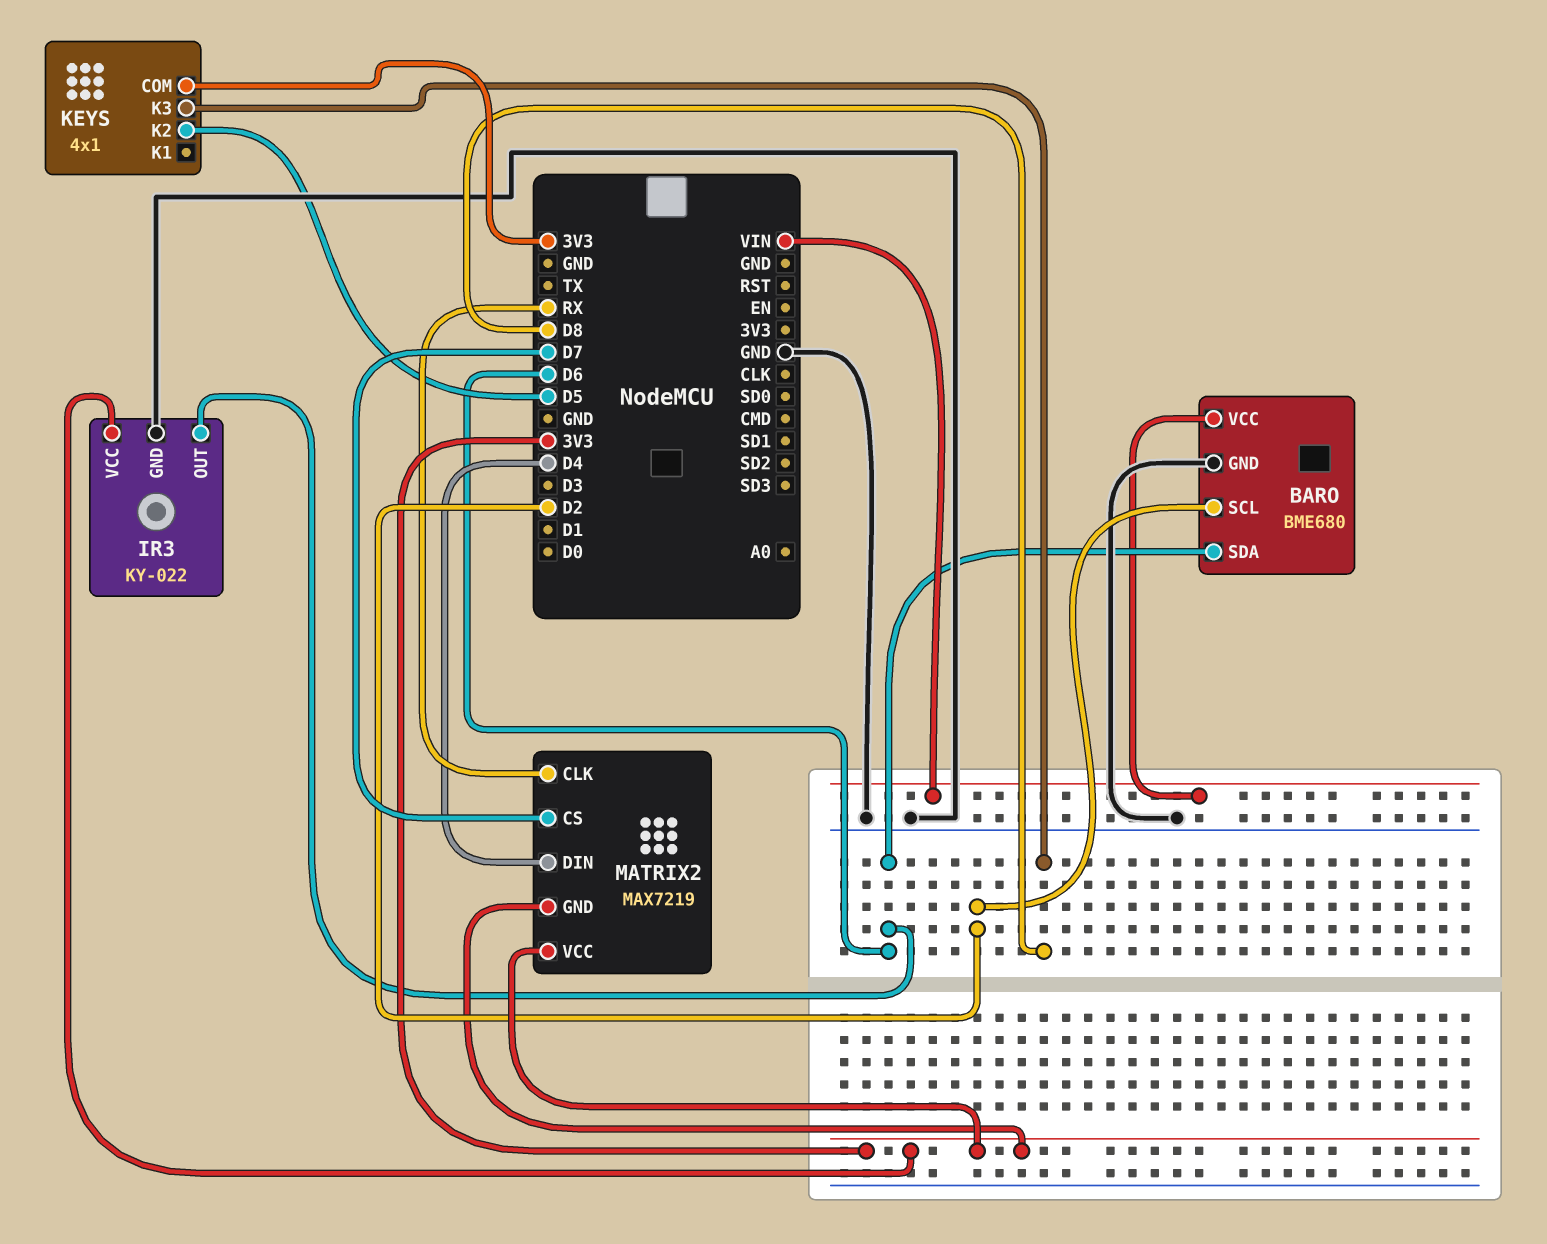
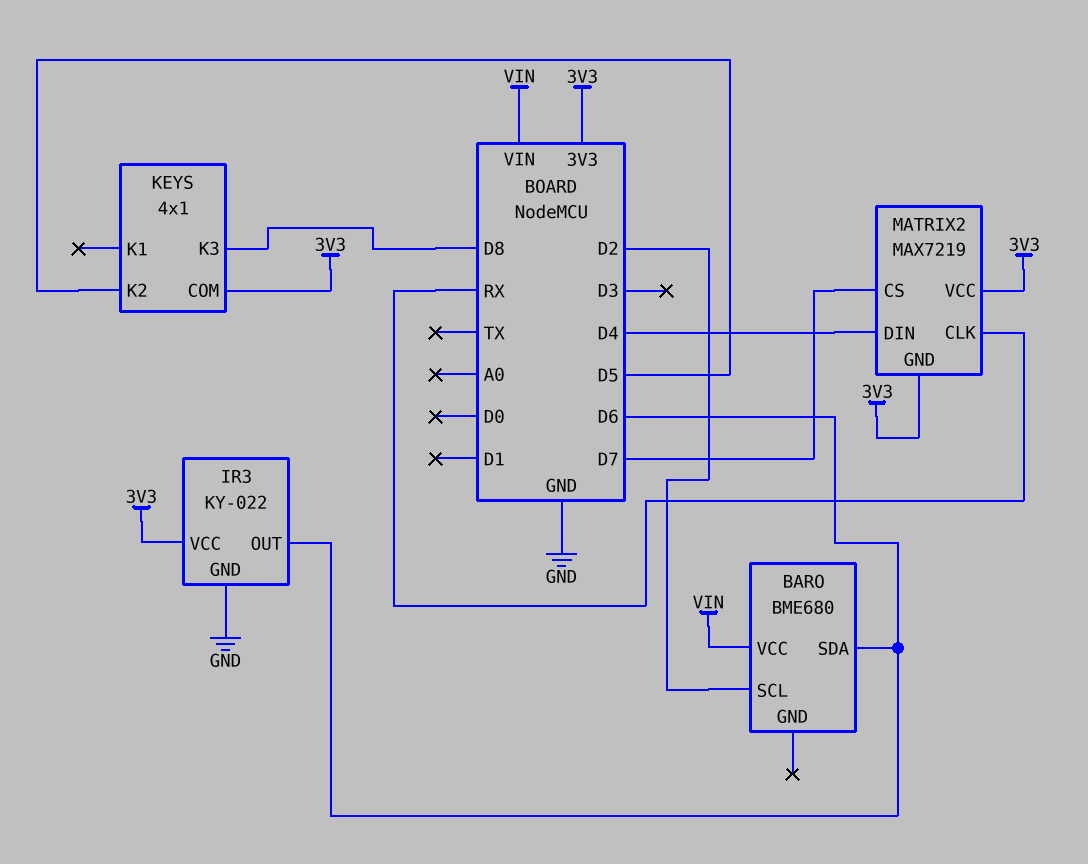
BARO pin GND: GND -> none

